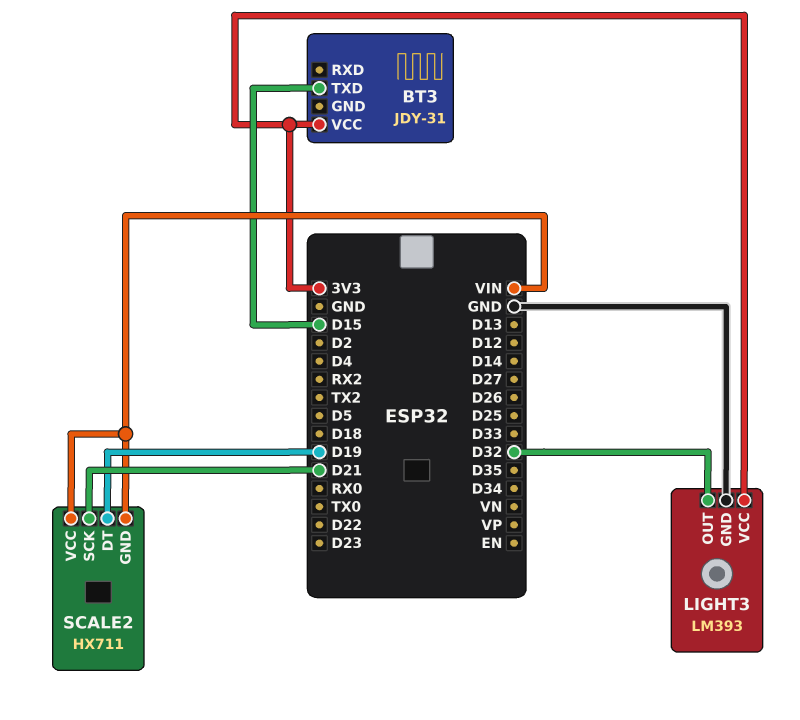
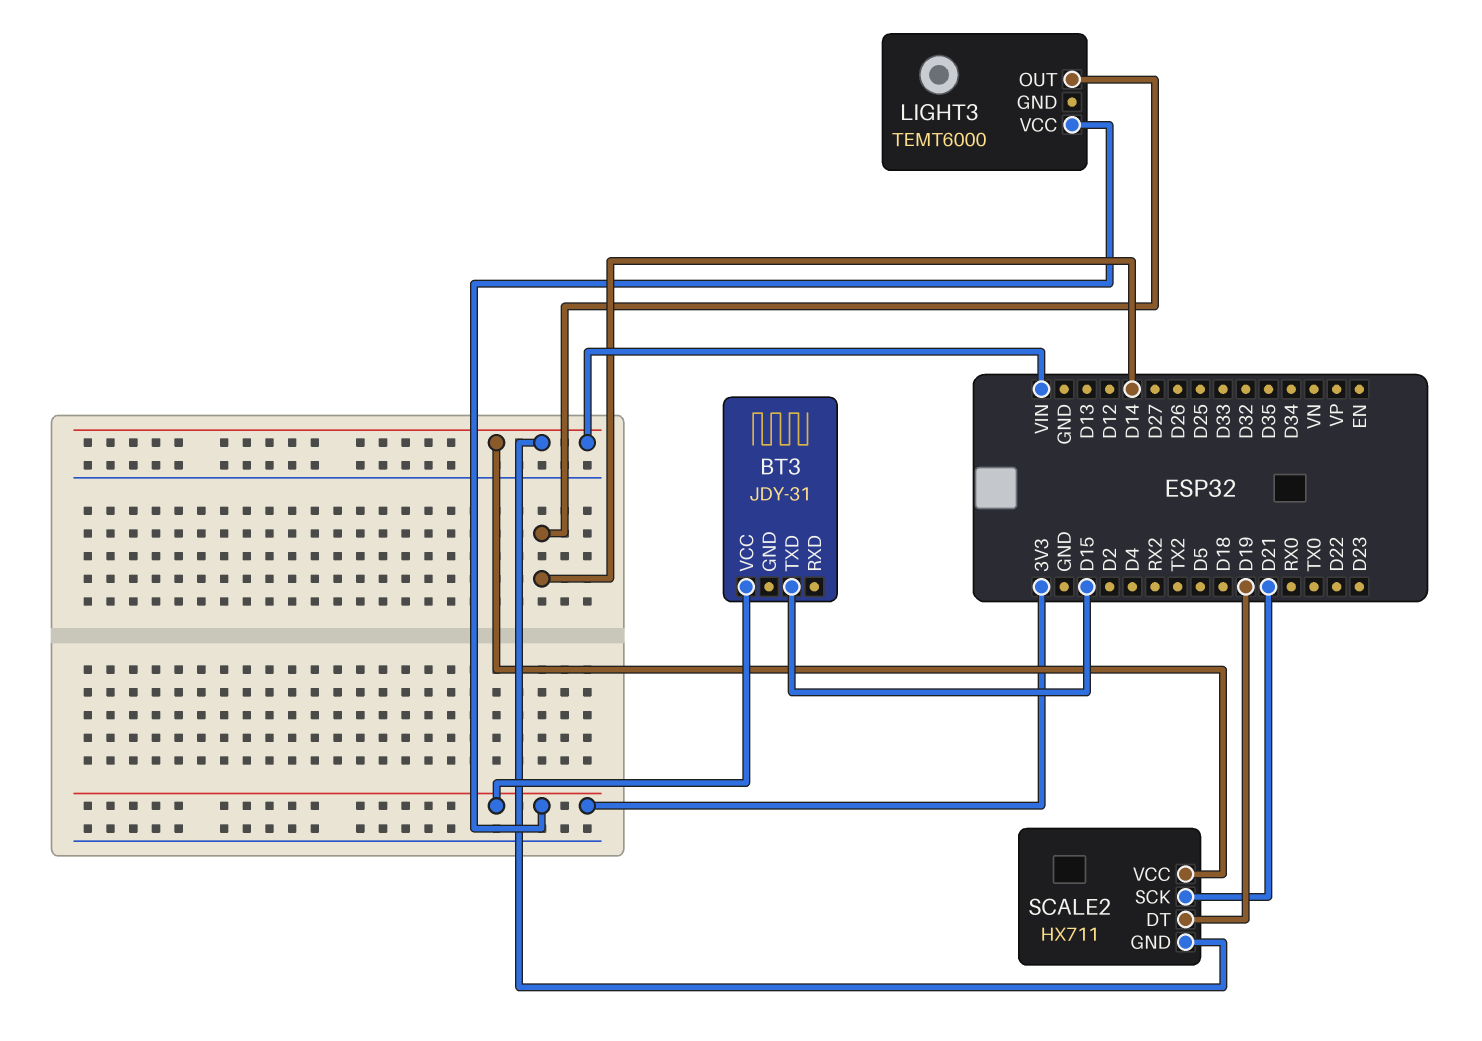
LIGHT3: LM393 -> TEMT6000
LIGHT3 pin GND: GND -> none
LIGHT3 pin OUT: D32 -> D14

